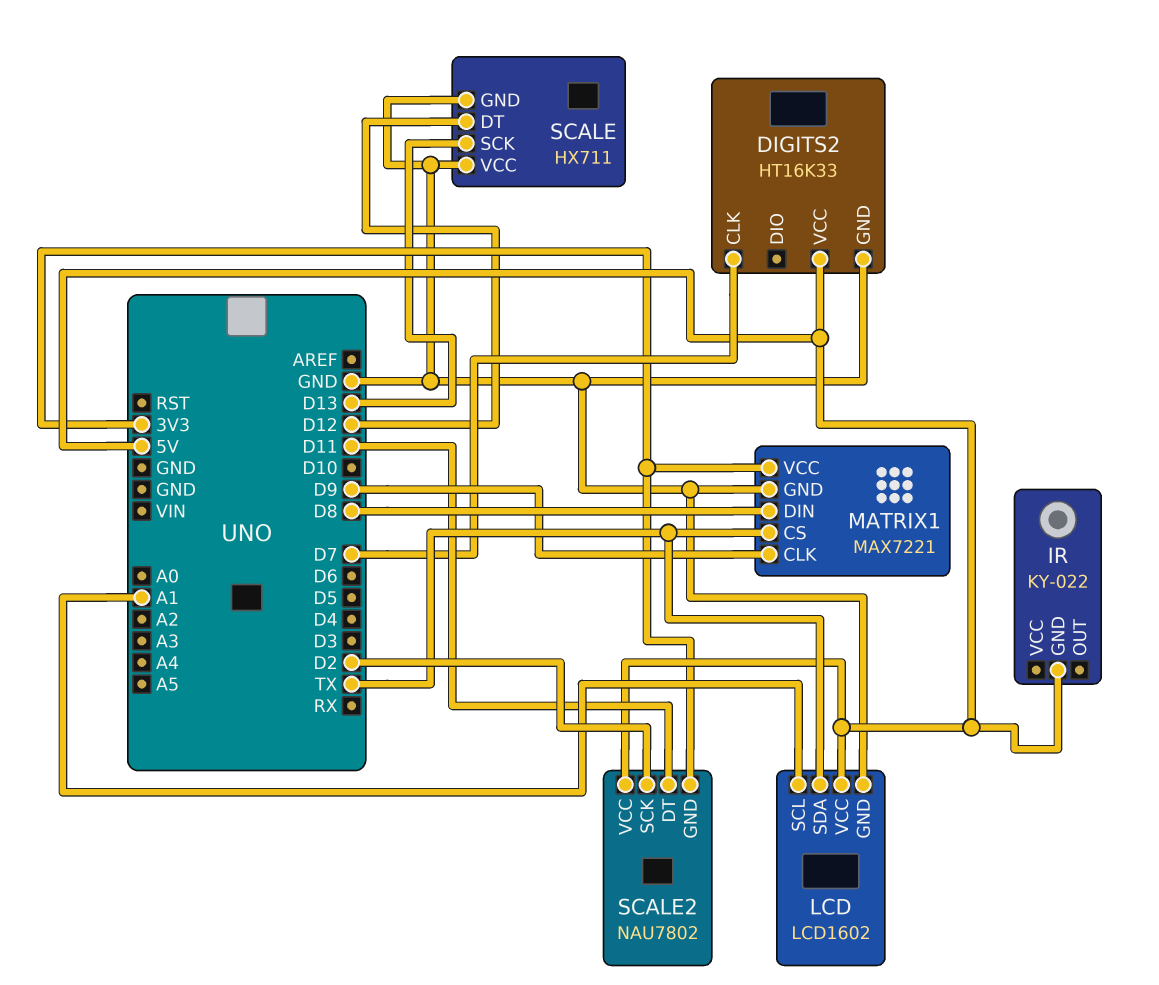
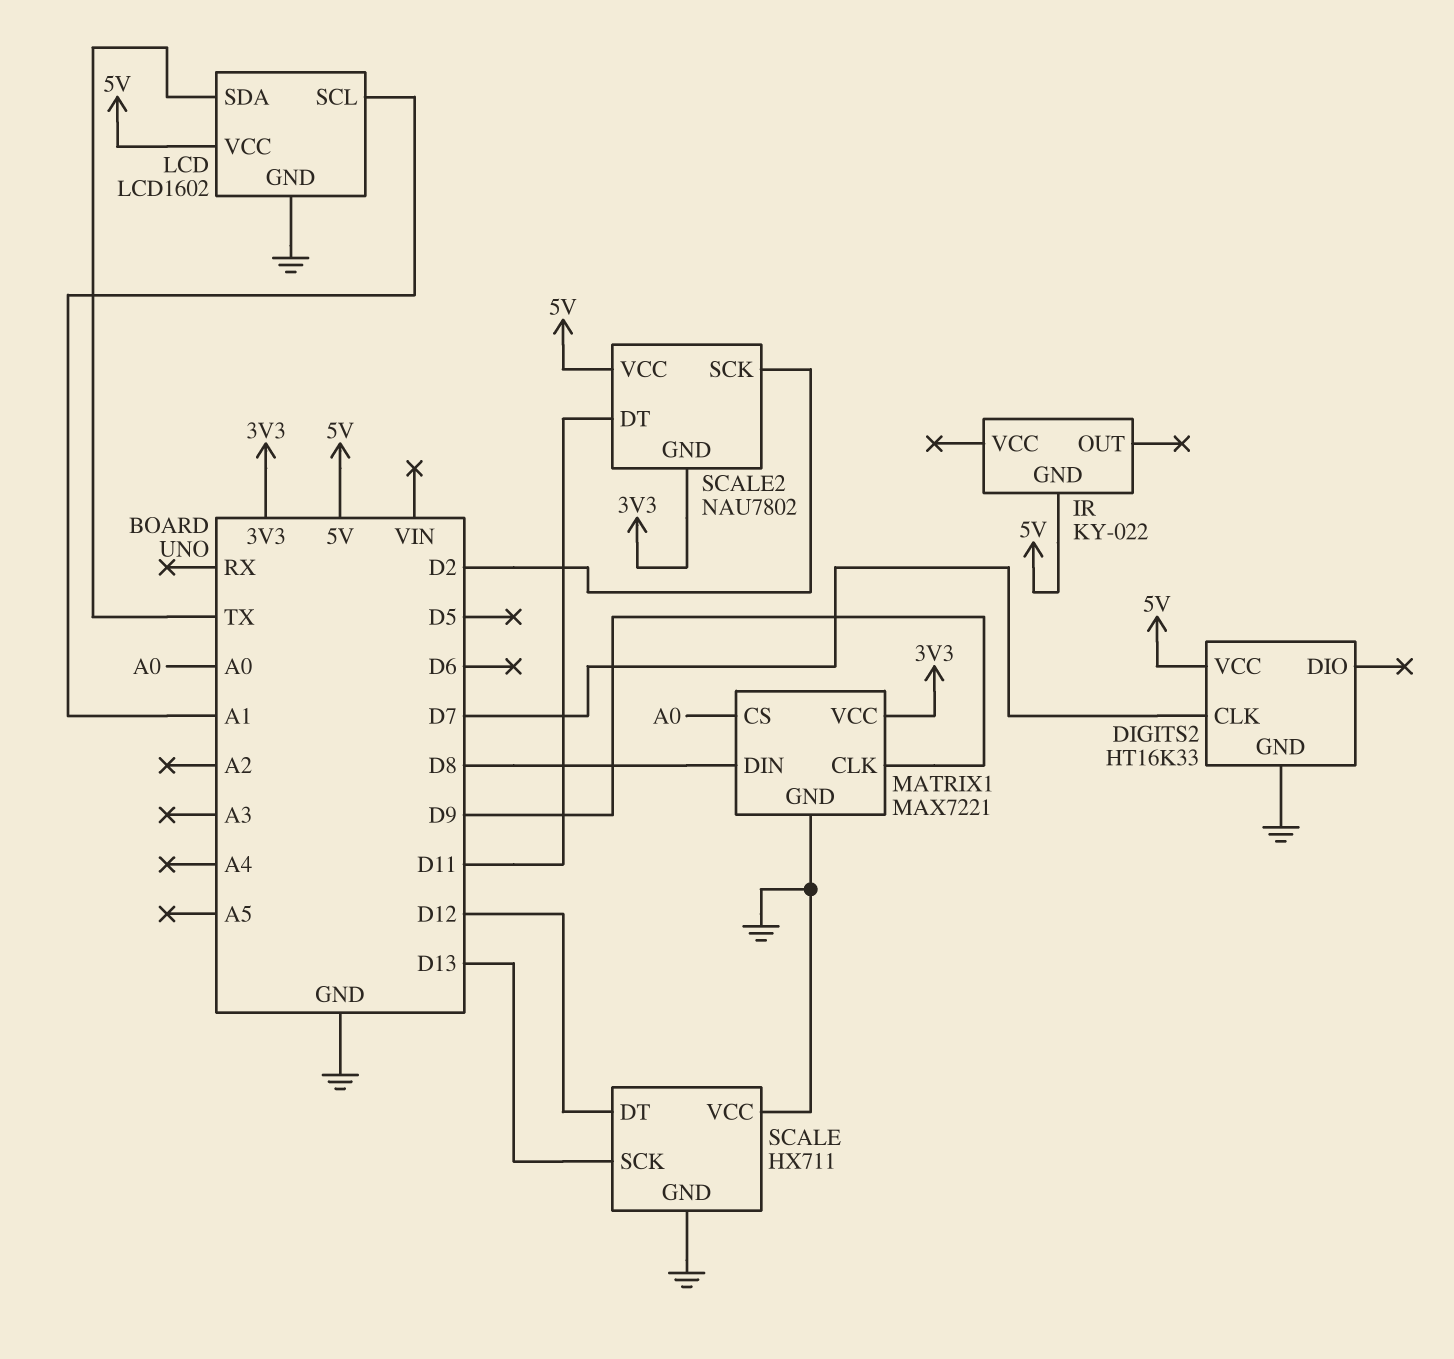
MATRIX1 pin CS: TX -> A0

